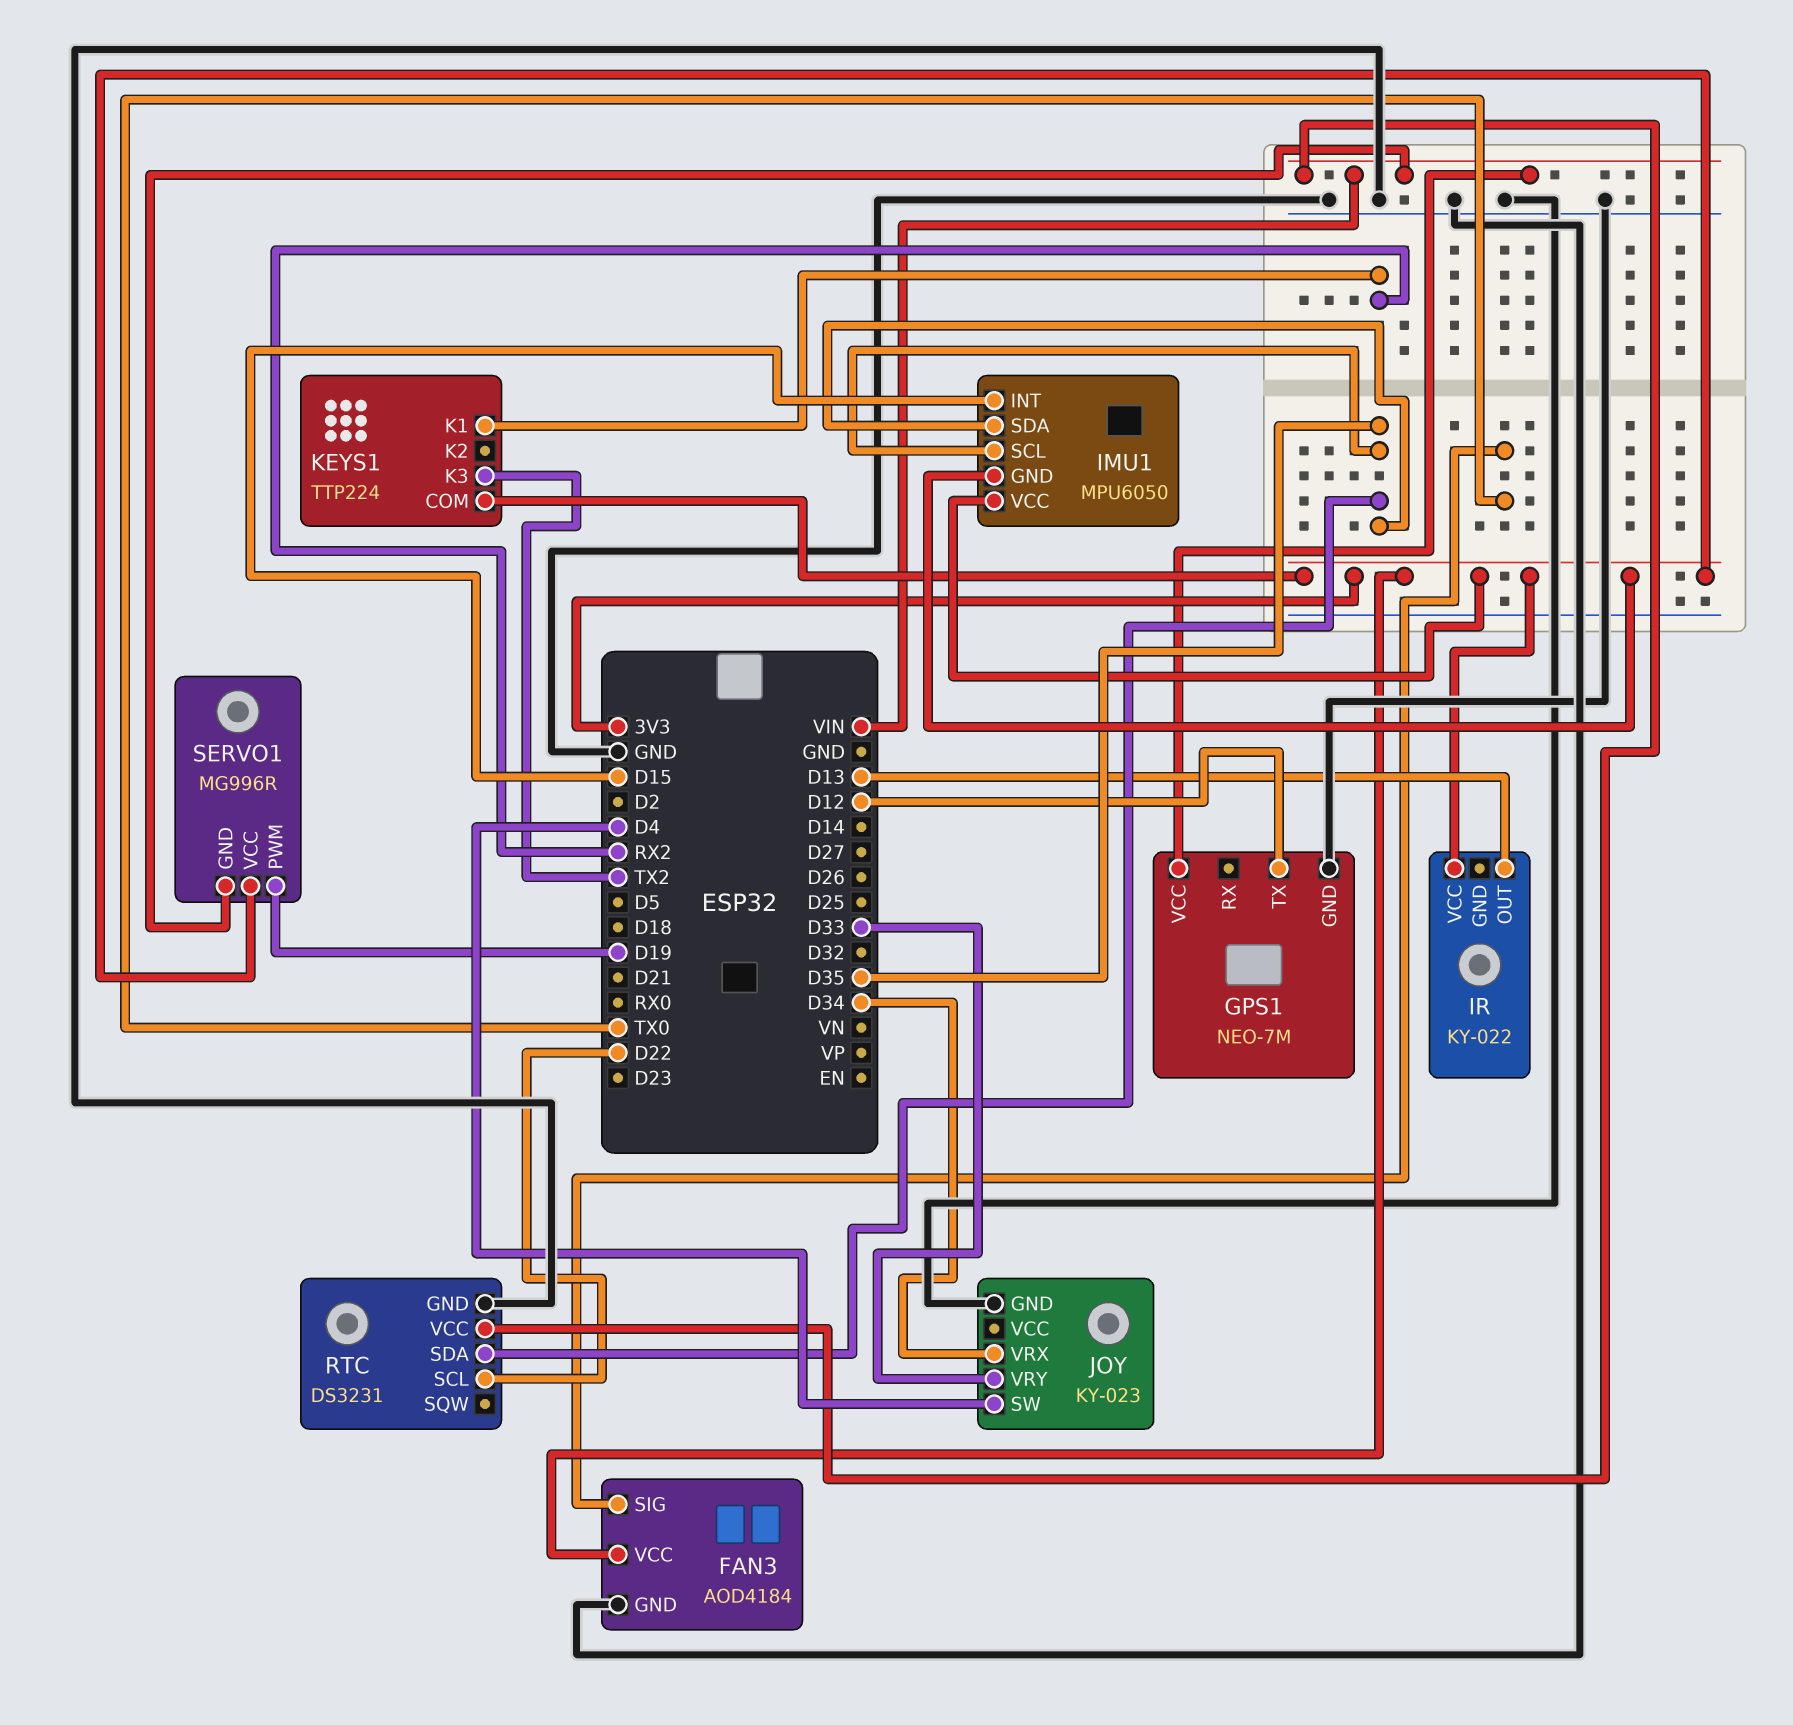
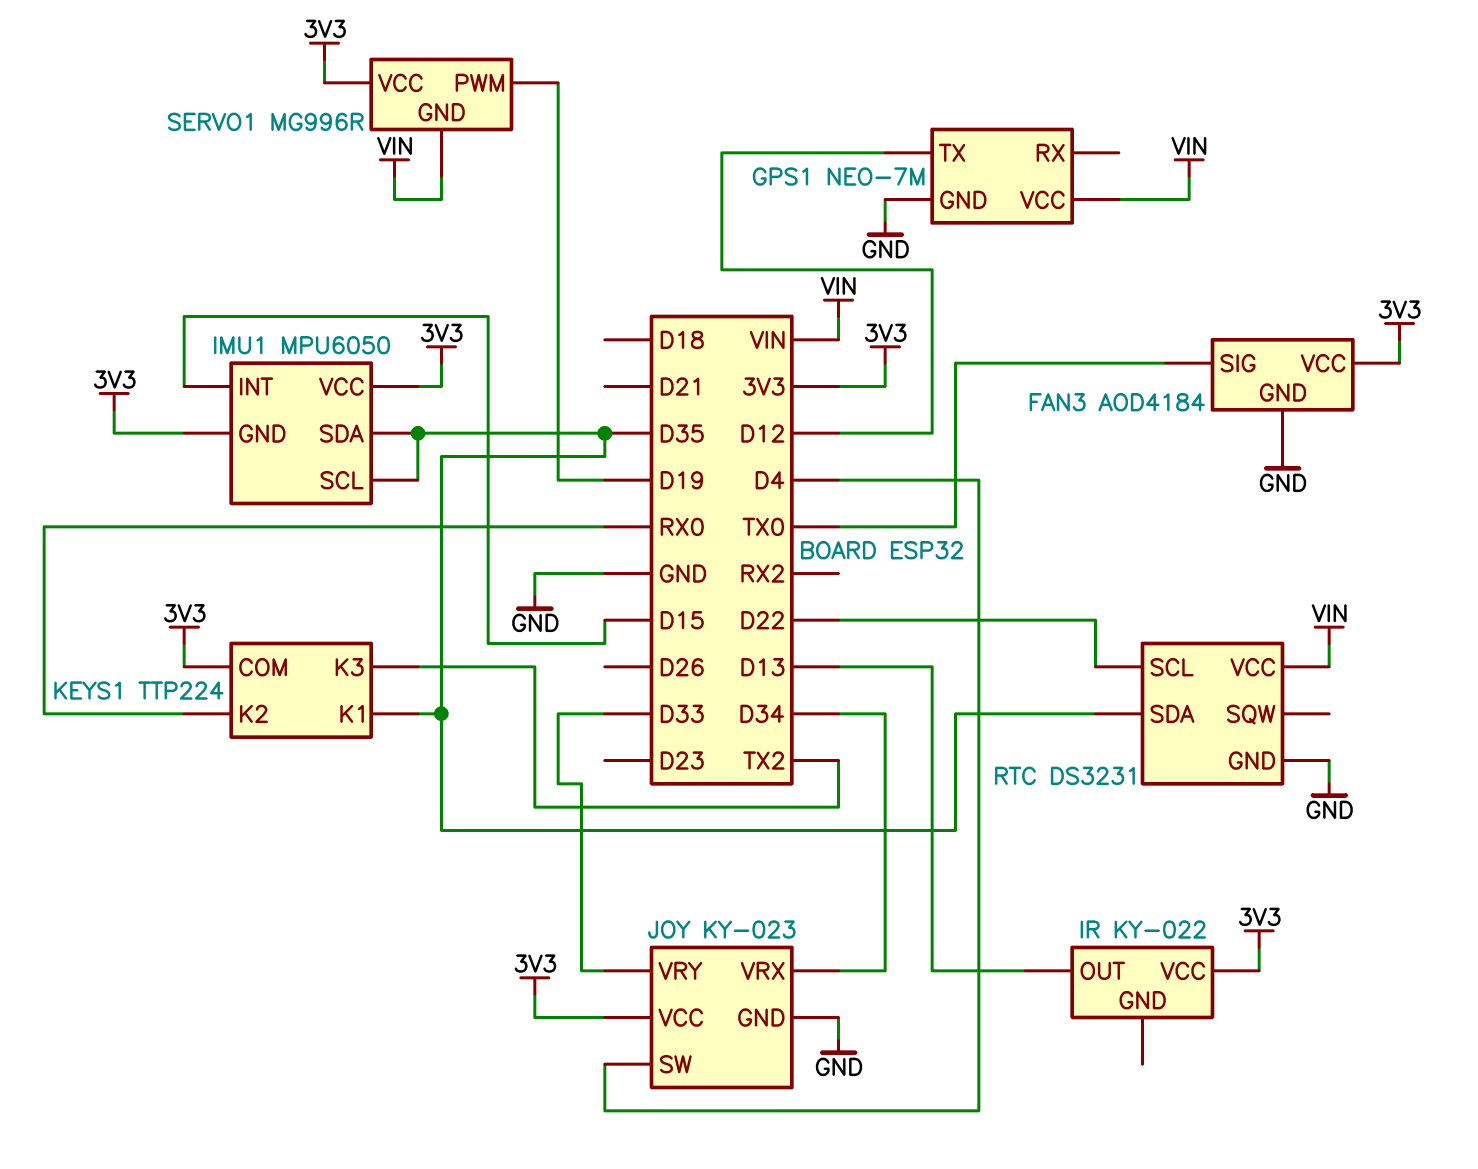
JOY pin VCC: none -> 3V3
KEYS1 pin K1: RX2 -> D35
KEYS1 pin K2: none -> RX0

